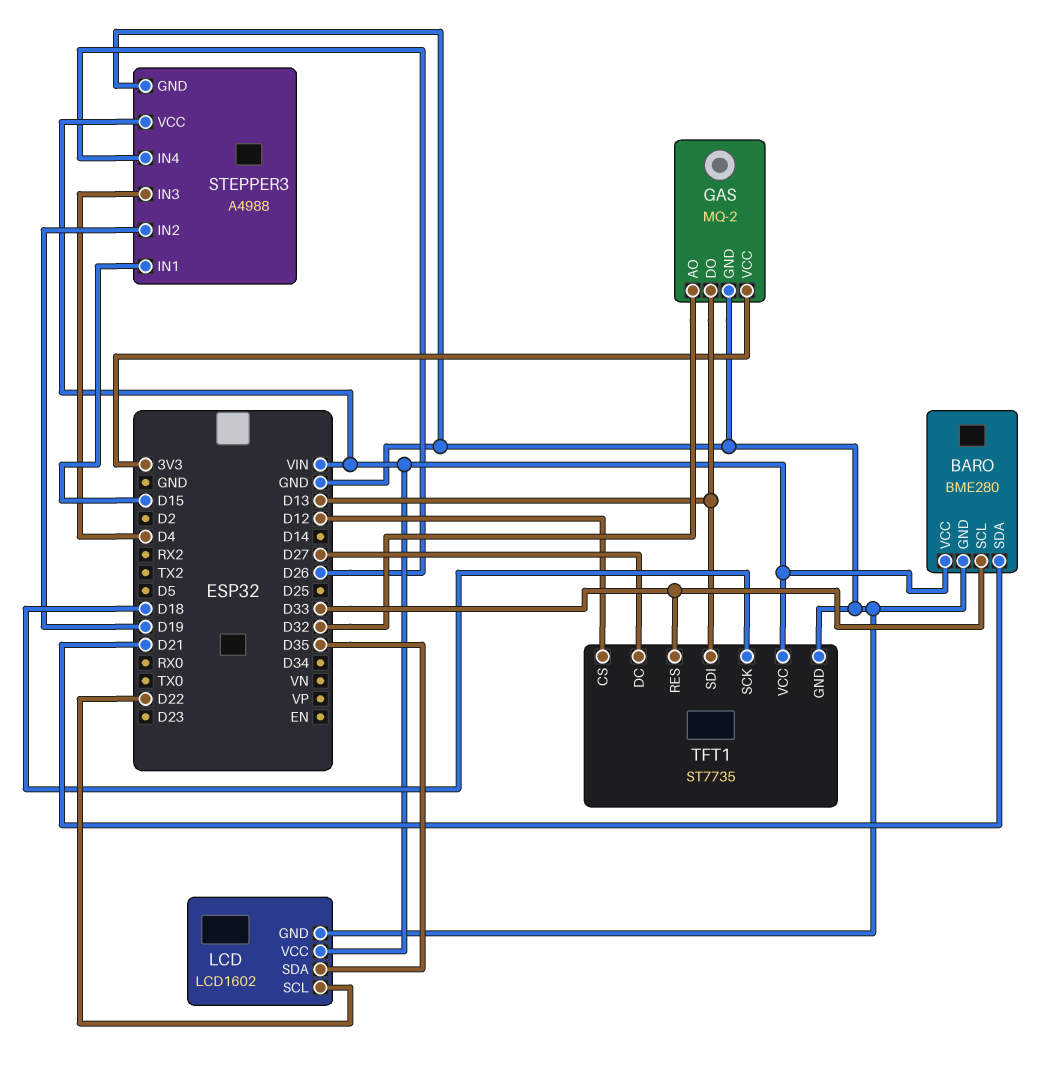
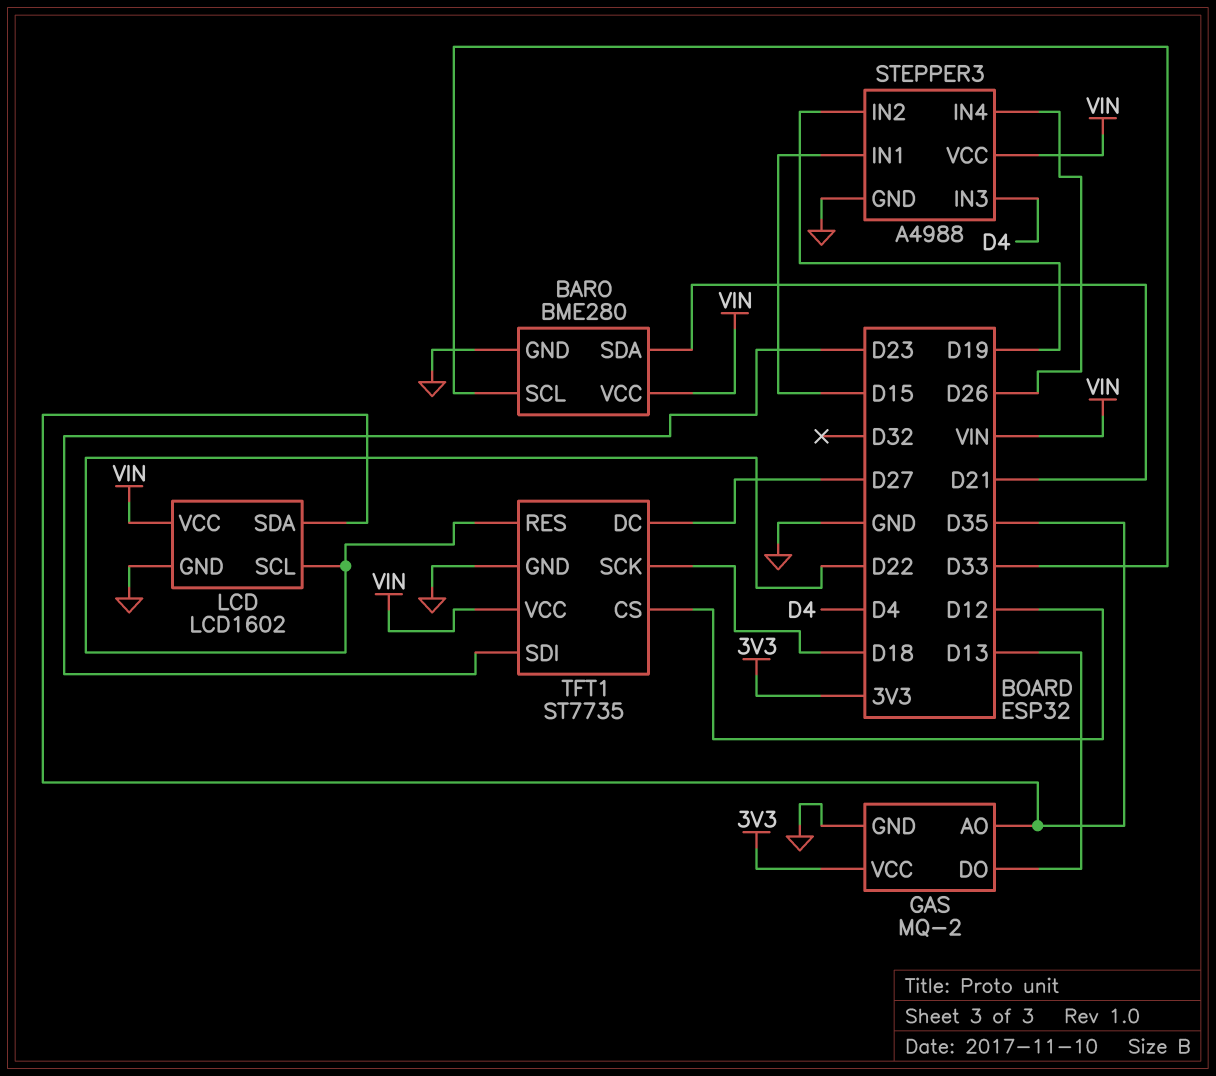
GAS pin AO: D32 -> D35
TFT1 pin RES: D33 -> D22
TFT1 pin SDI: D13 -> D23

